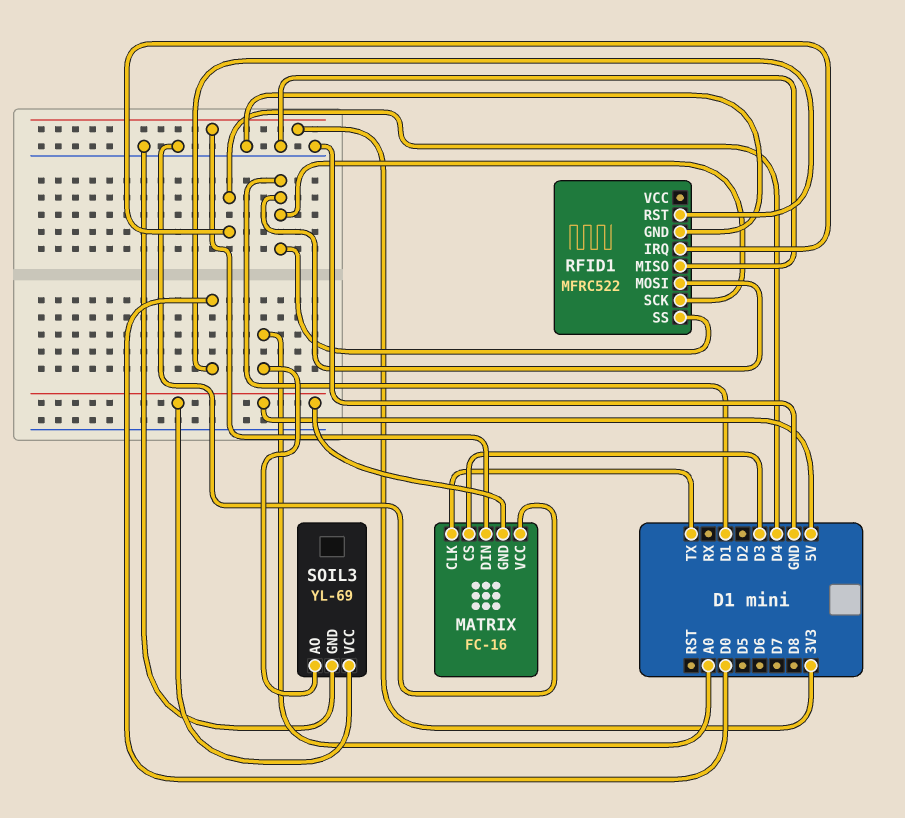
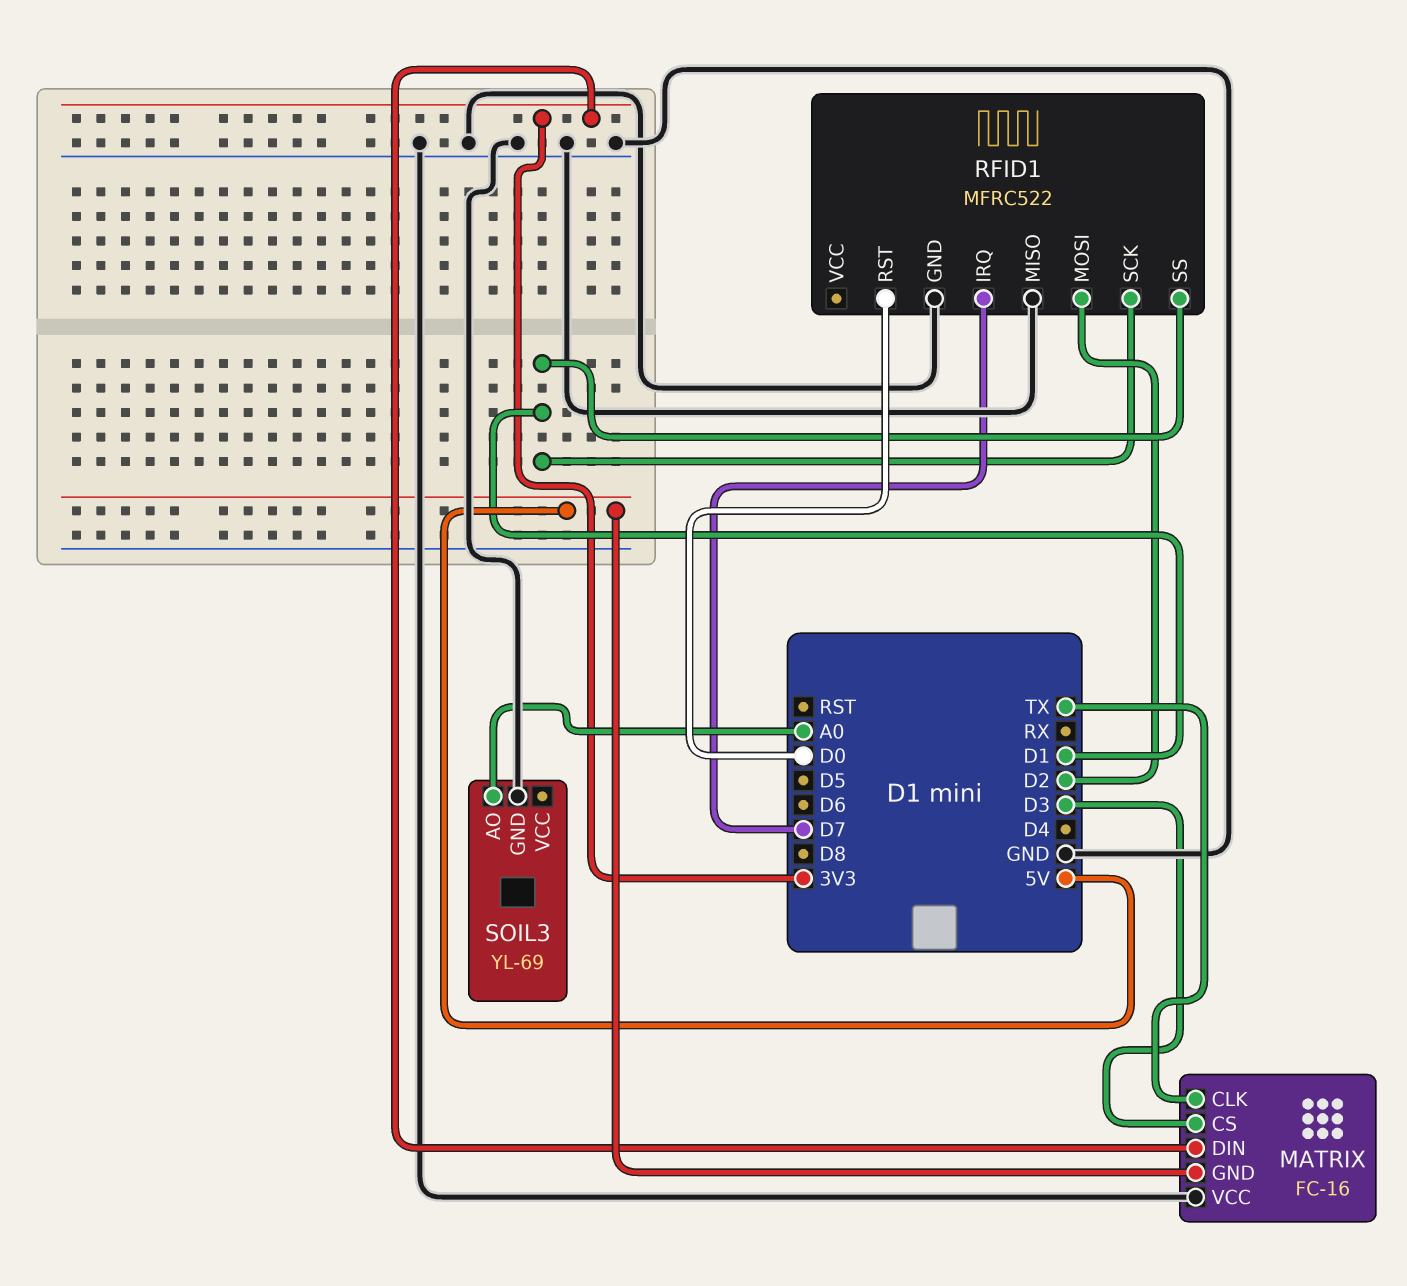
RFID1 pin IRQ: D4 -> D7
RFID1 pin MOSI: D1 -> D2
SOIL3 pin VCC: 5V -> none

